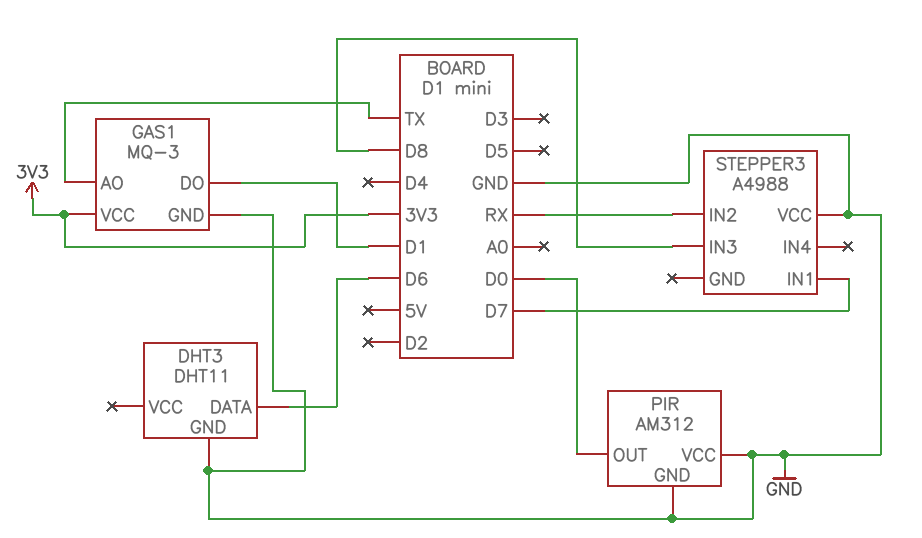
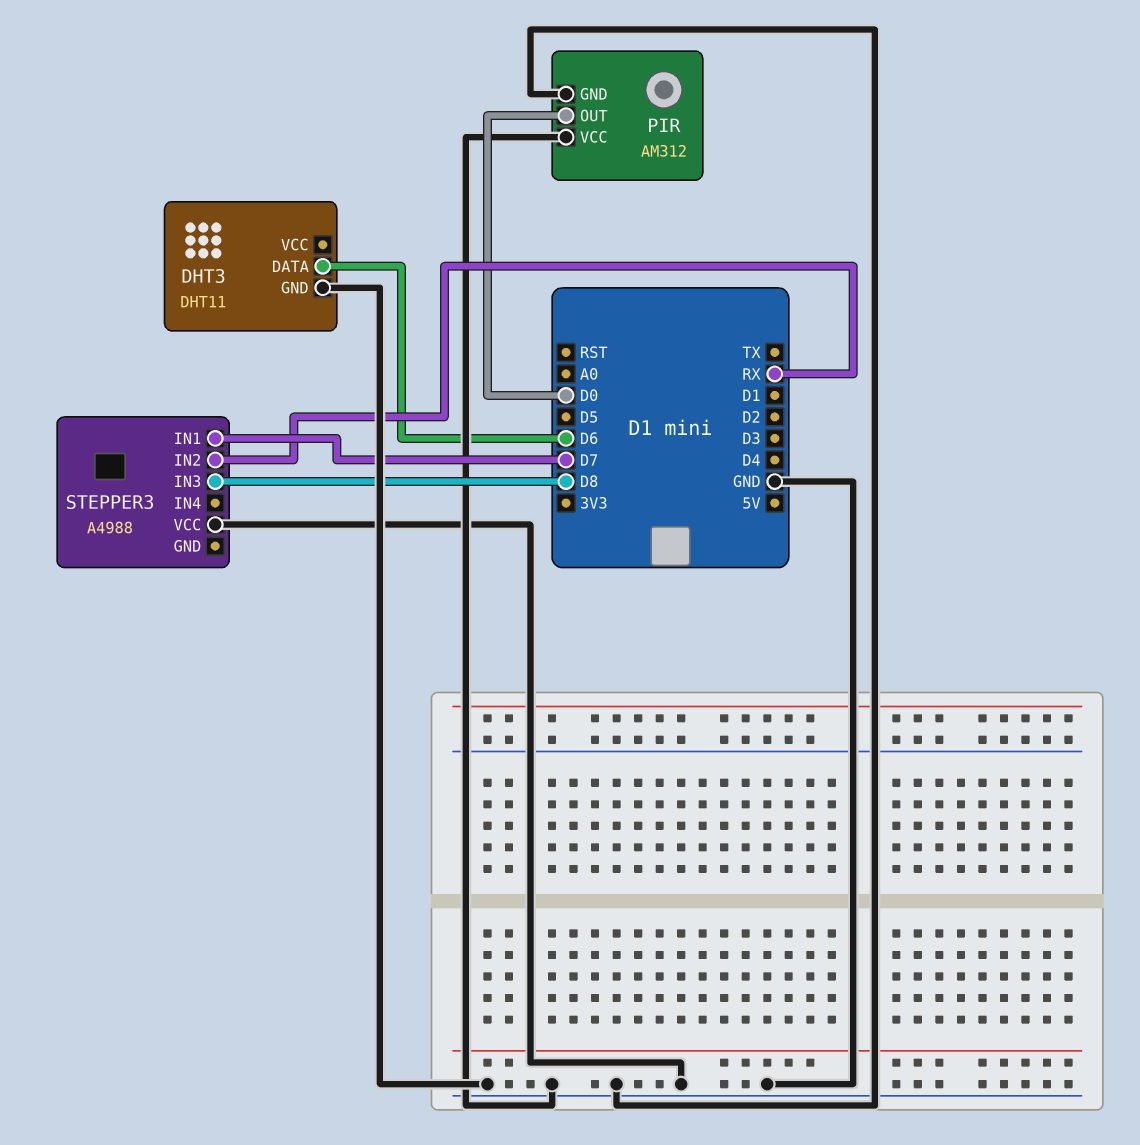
GAS1: MQ-3 -> none
GAS1 pin AO: TX -> none
GAS1 pin DO: D1 -> none
GAS1 pin GND: GND -> none
GAS1 pin VCC: 3V3 -> none

